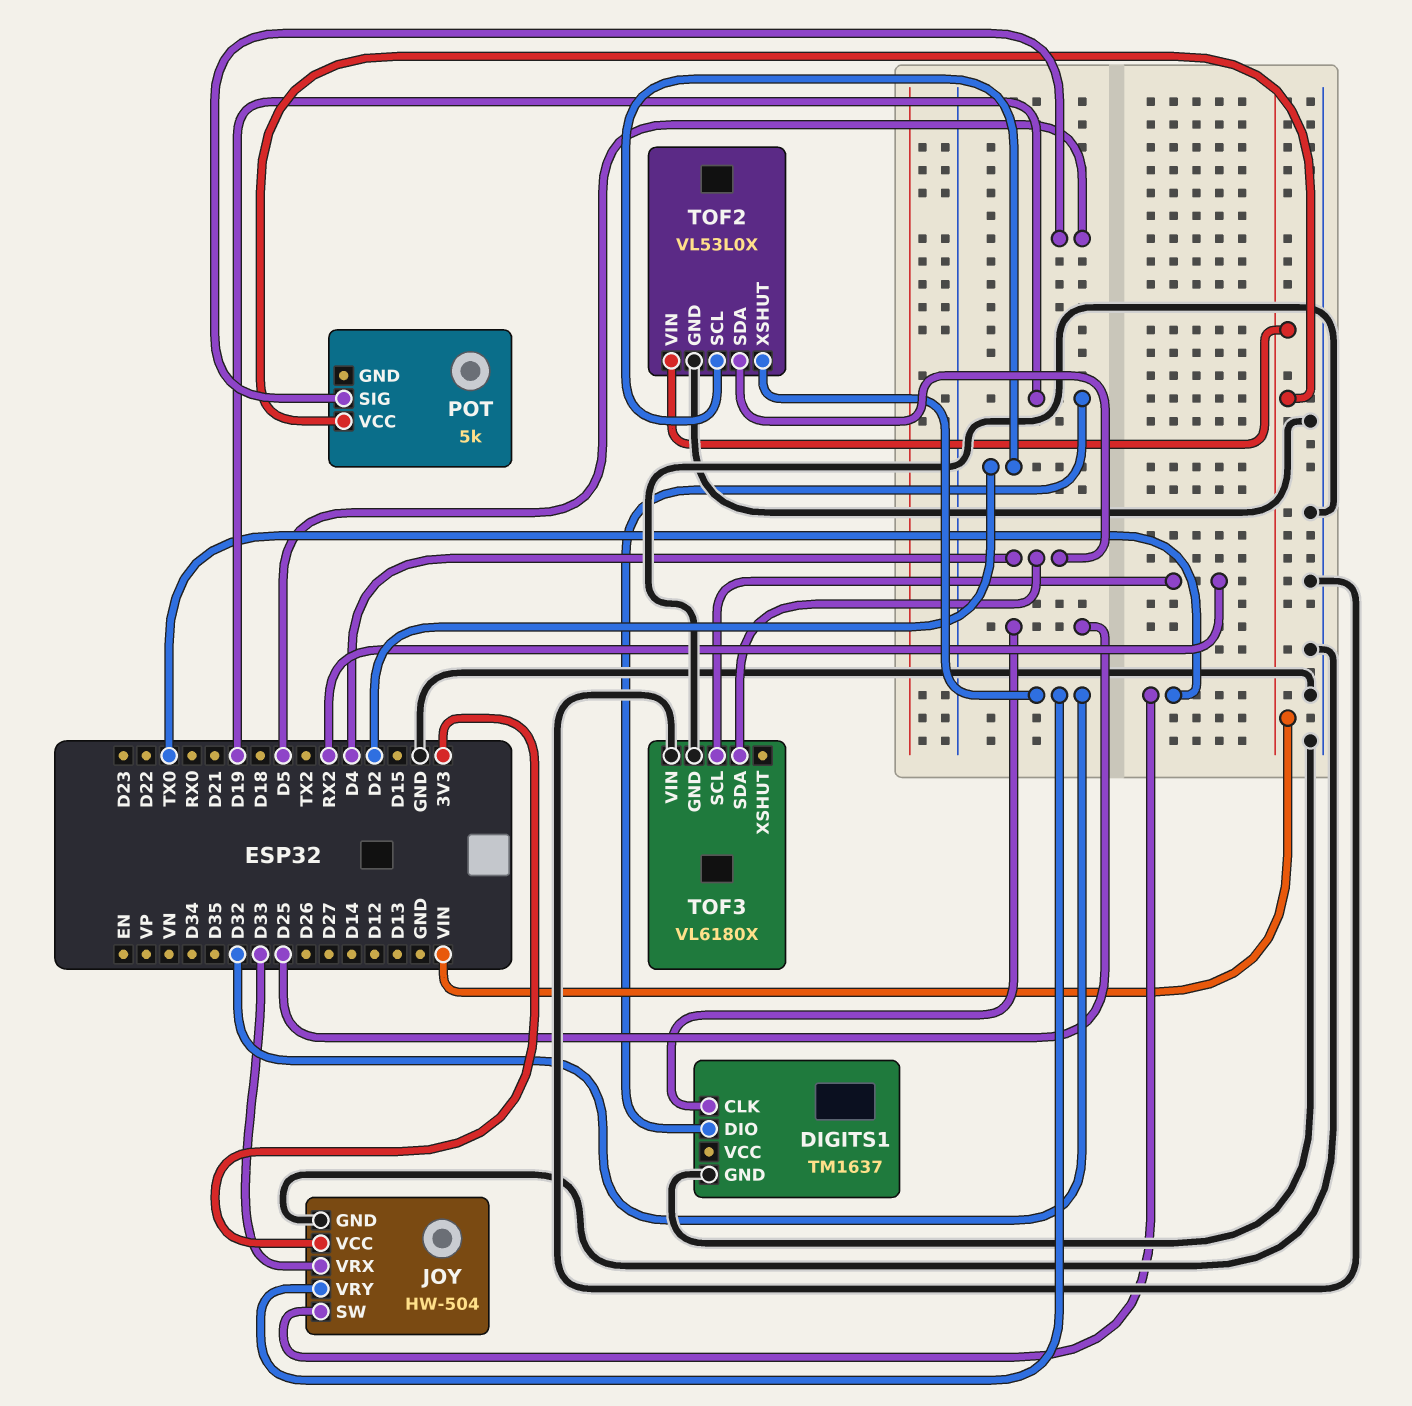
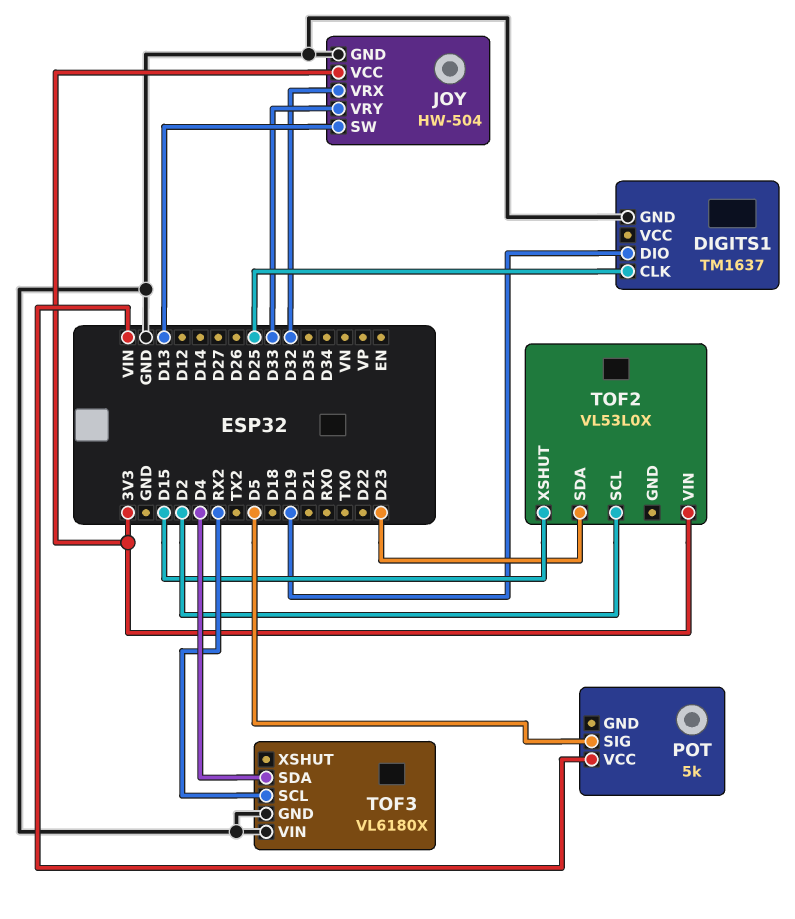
JOY pin SW: TX0 -> D13
JOY pin VRX: D33 -> D32
JOY pin VRY: D32 -> D33
TOF2 pin GND: GND -> none
TOF2 pin SDA: D4 -> D23
TOF2 pin VIN: VIN -> 3V3
TOF2 pin XSHUT: D32 -> D15

